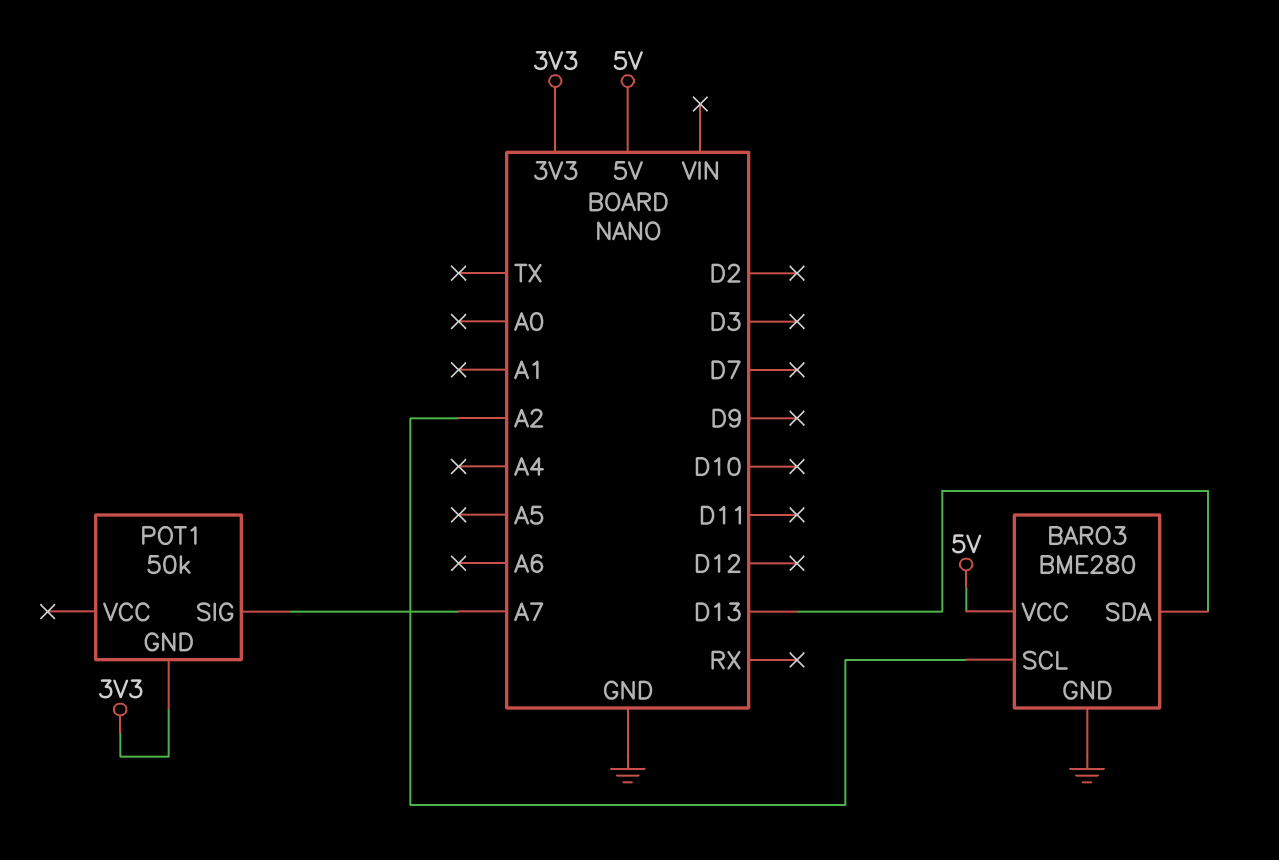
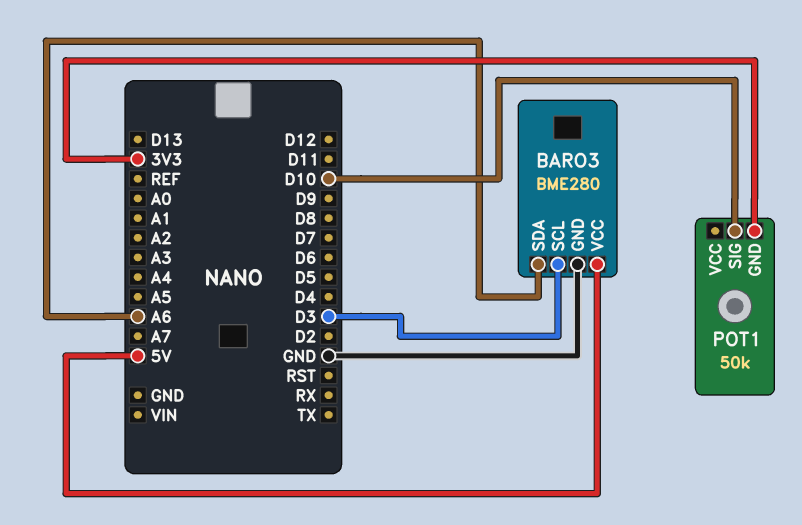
BARO3 pin SCL: A2 -> D3
BARO3 pin SDA: D13 -> A6
POT1 pin SIG: A7 -> D10

